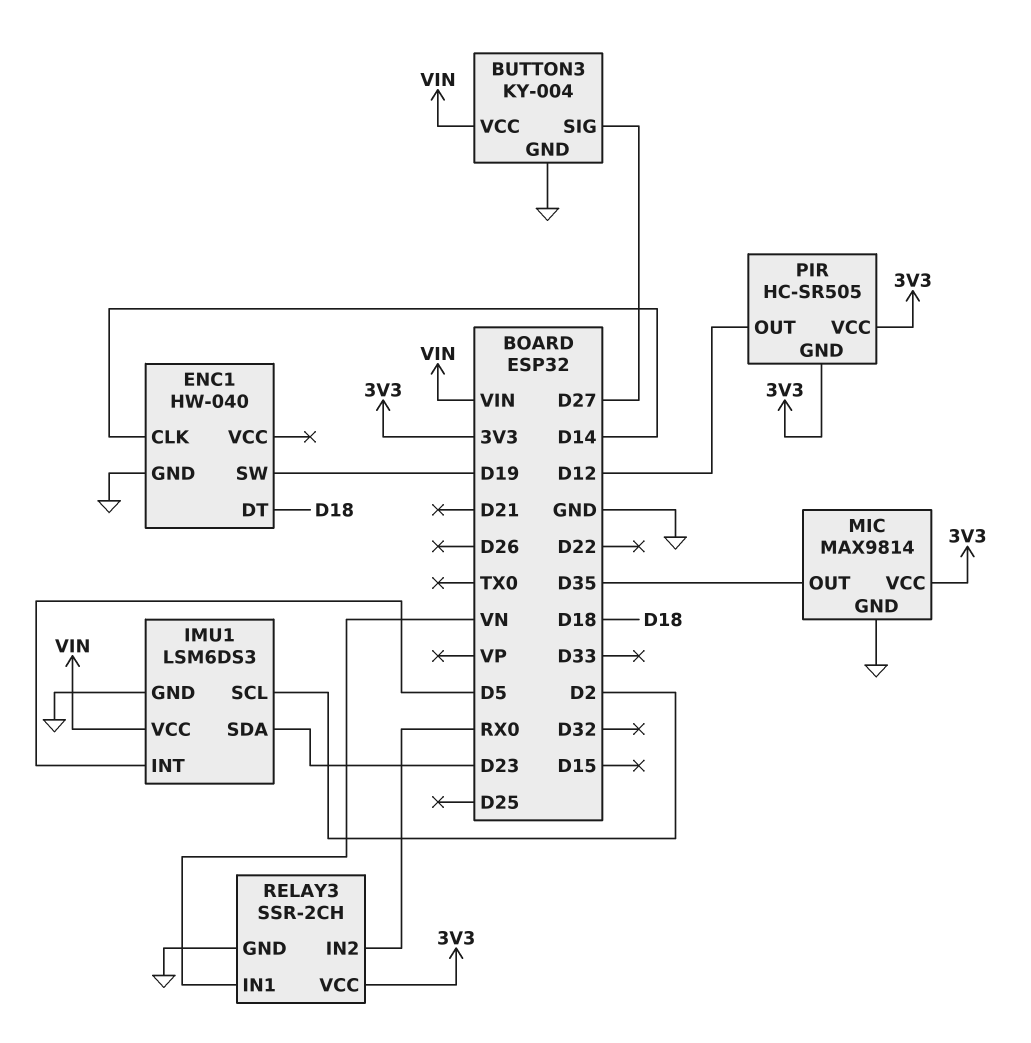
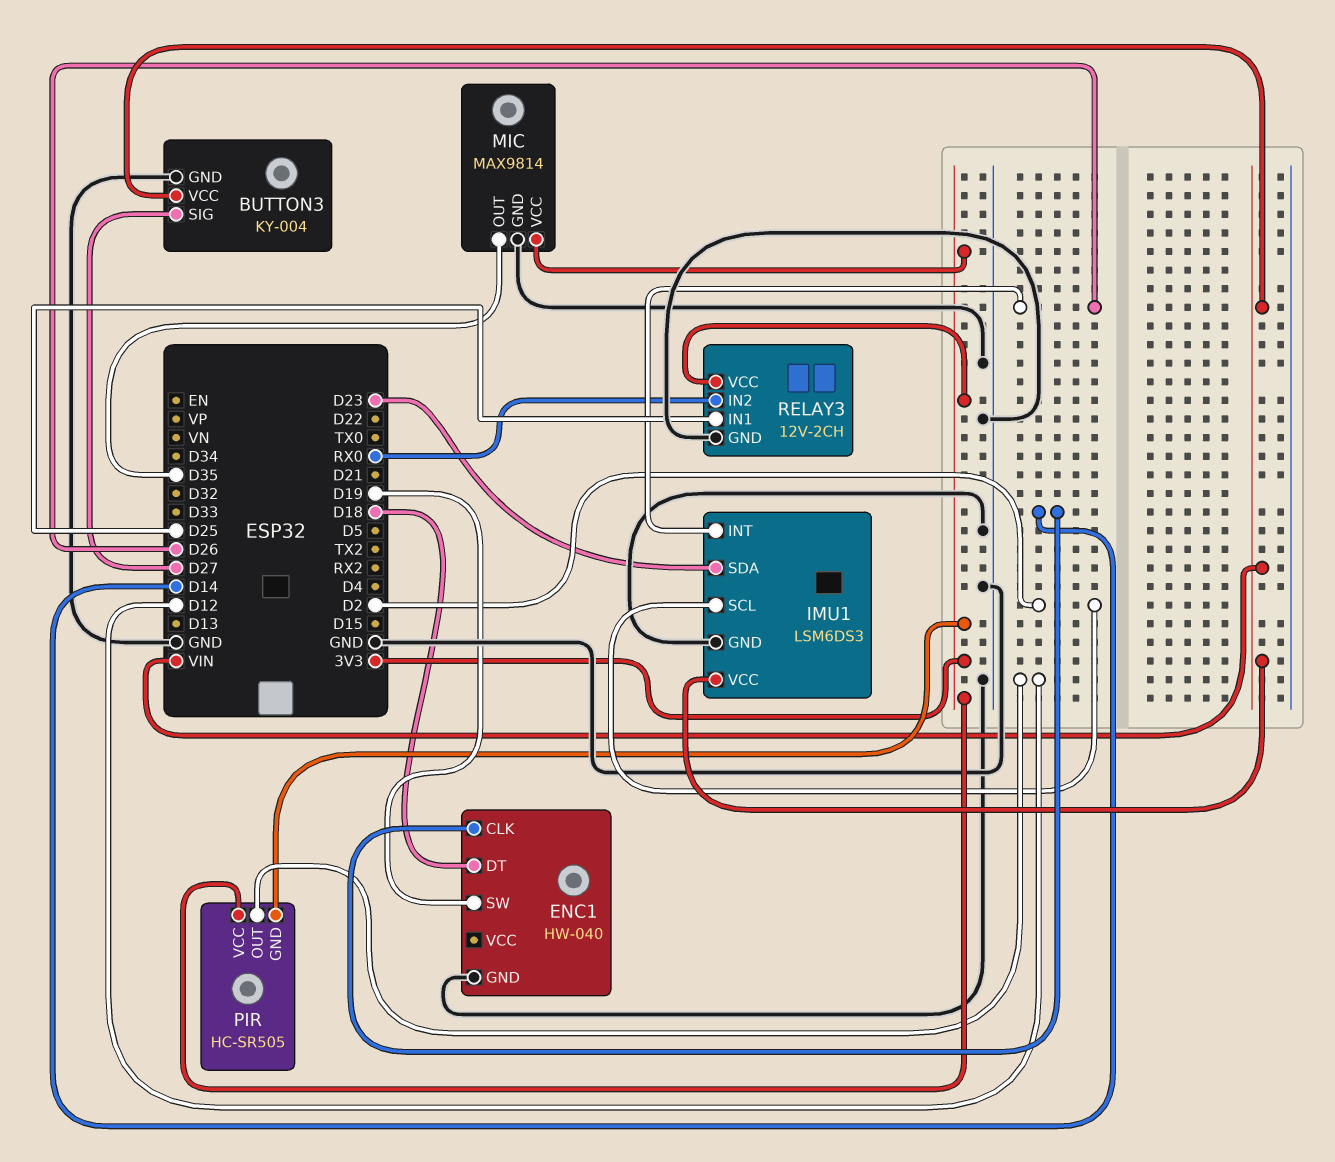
IMU1 pin INT: D5 -> D26
RELAY3: SSR-2CH -> 12V-2CH
RELAY3 pin IN1: VN -> D25

